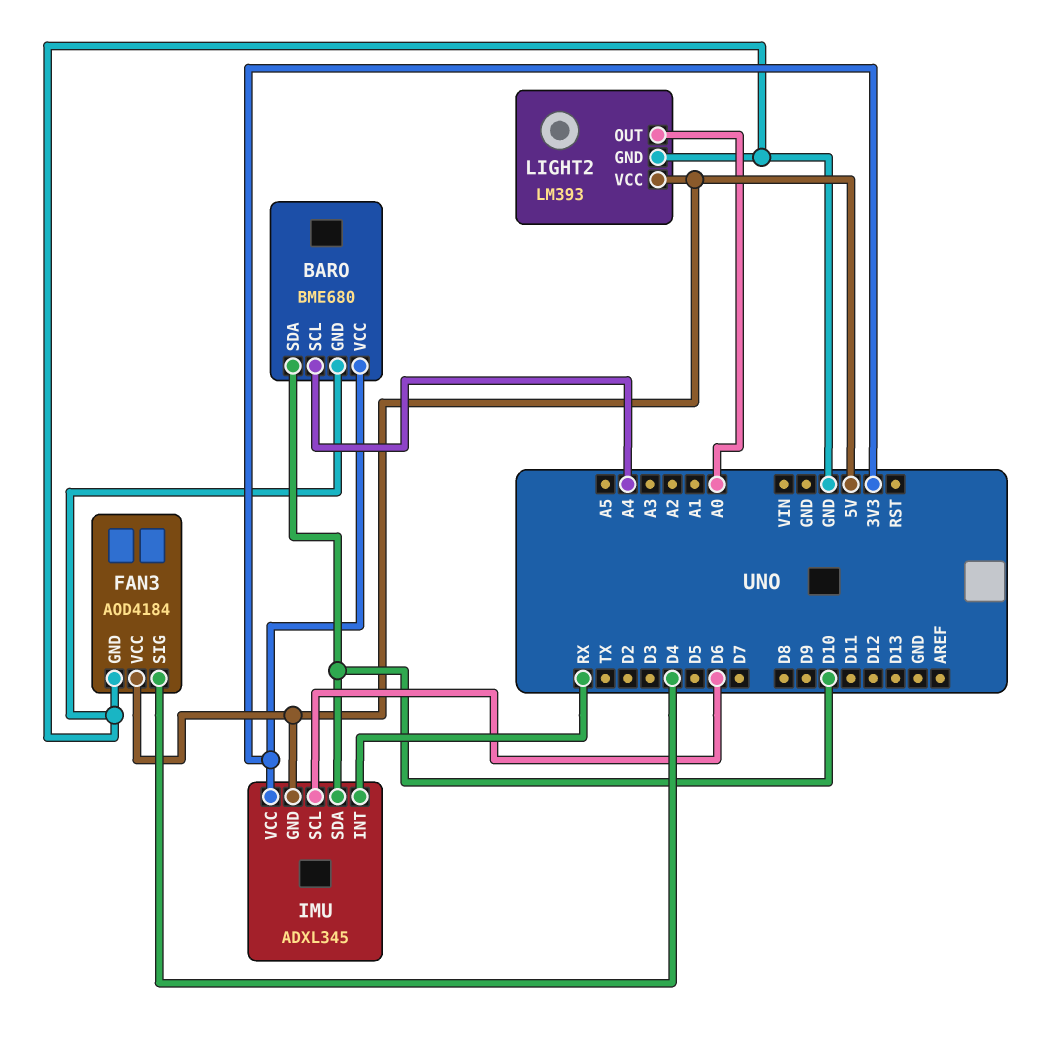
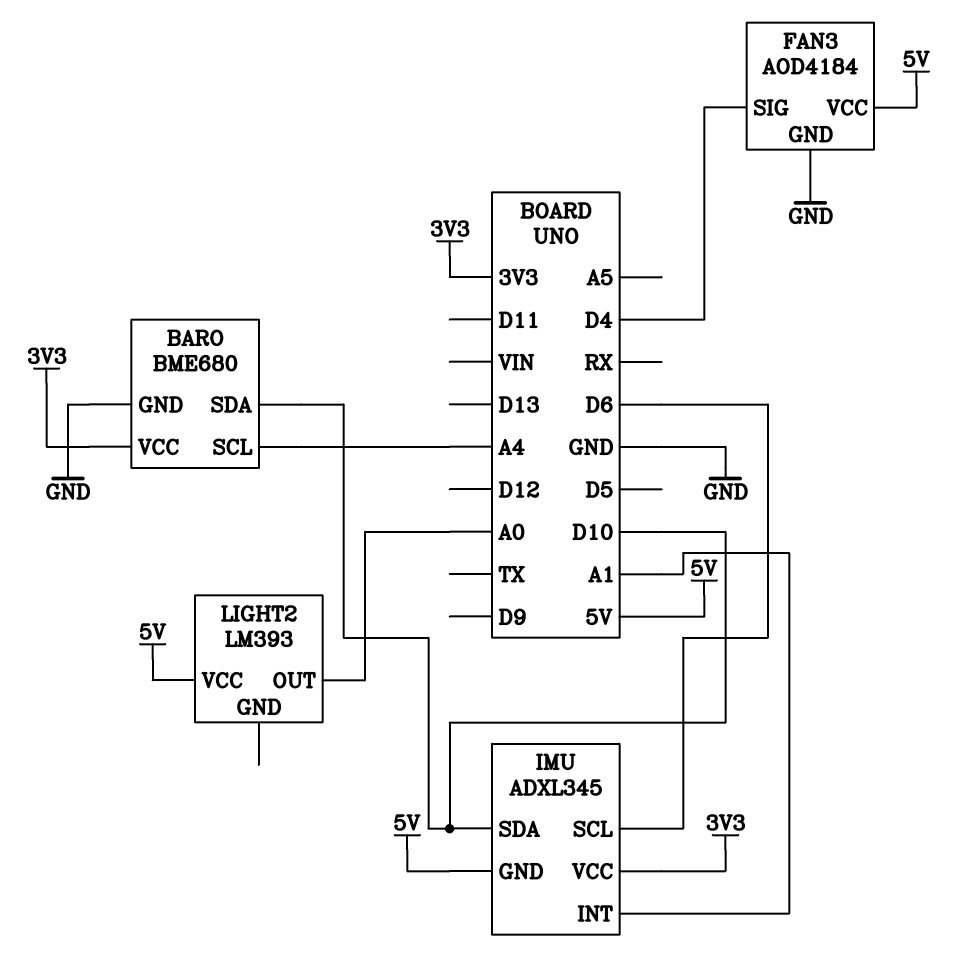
IMU pin INT: RX -> A1
LIGHT2 pin GND: GND -> none

